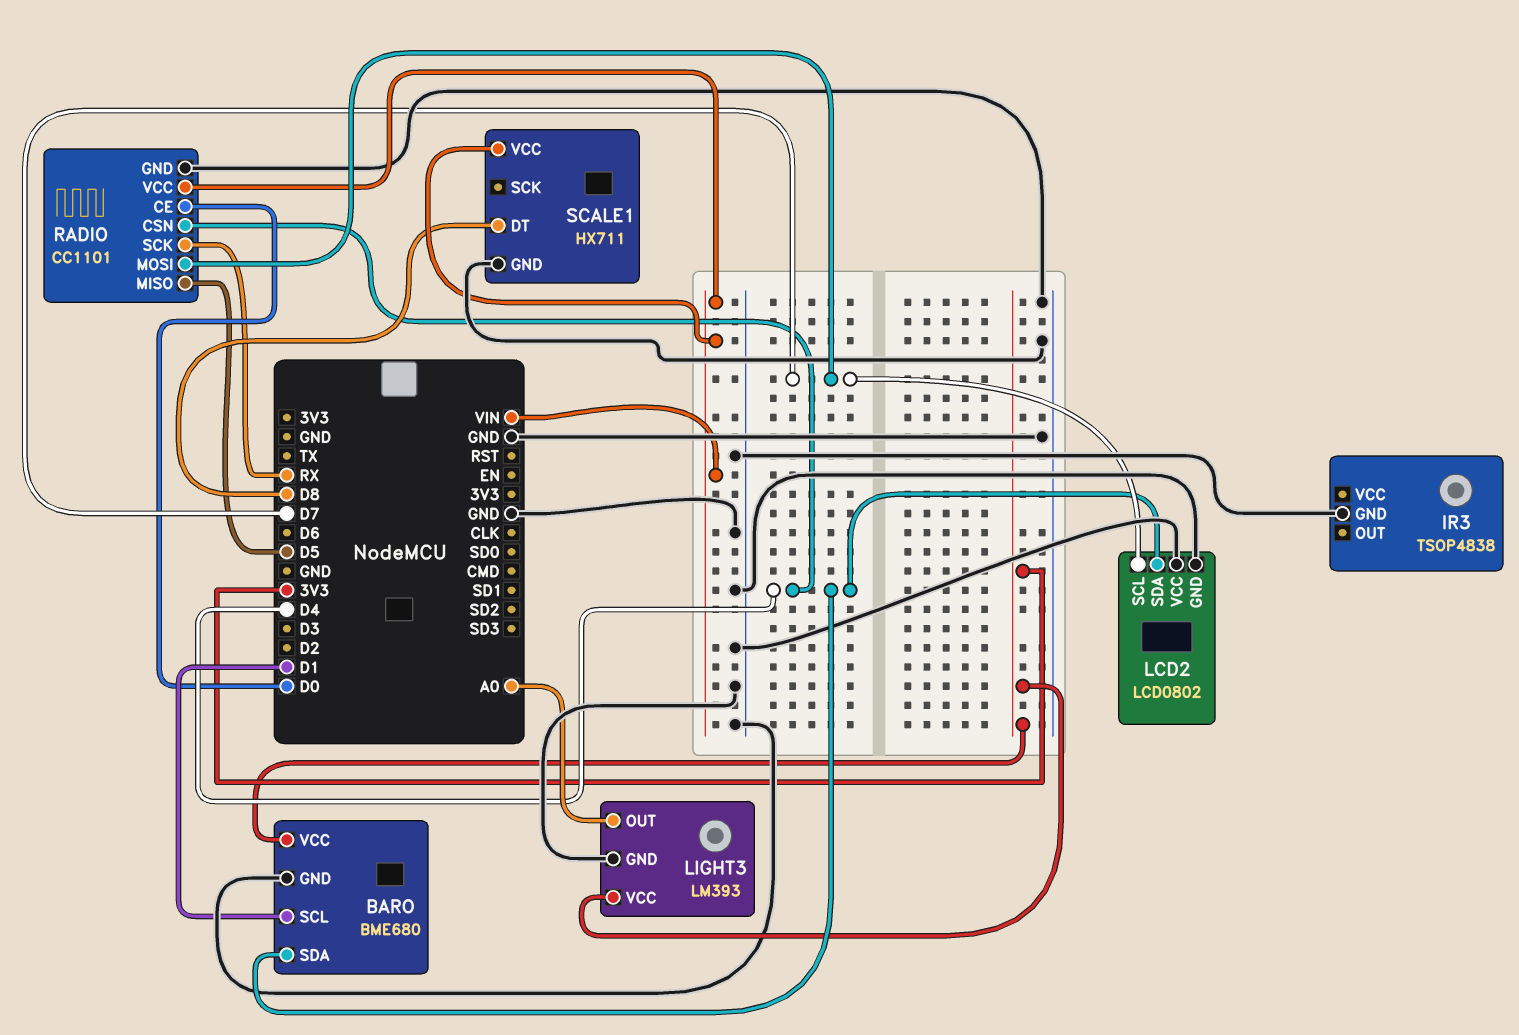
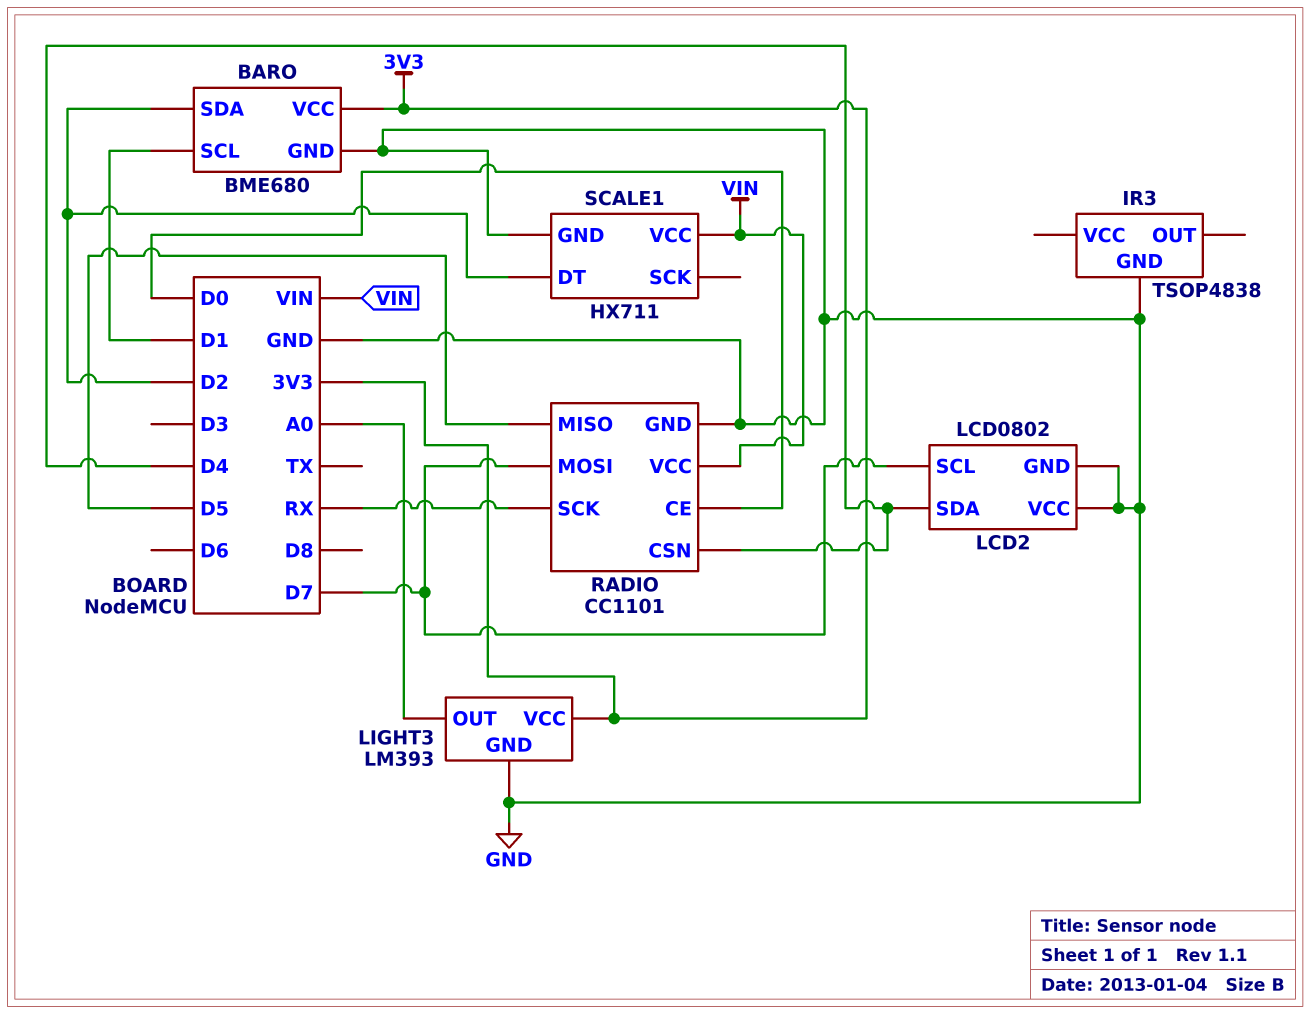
BARO pin SDA: D4 -> D2
SCALE1 pin DT: D8 -> D2

